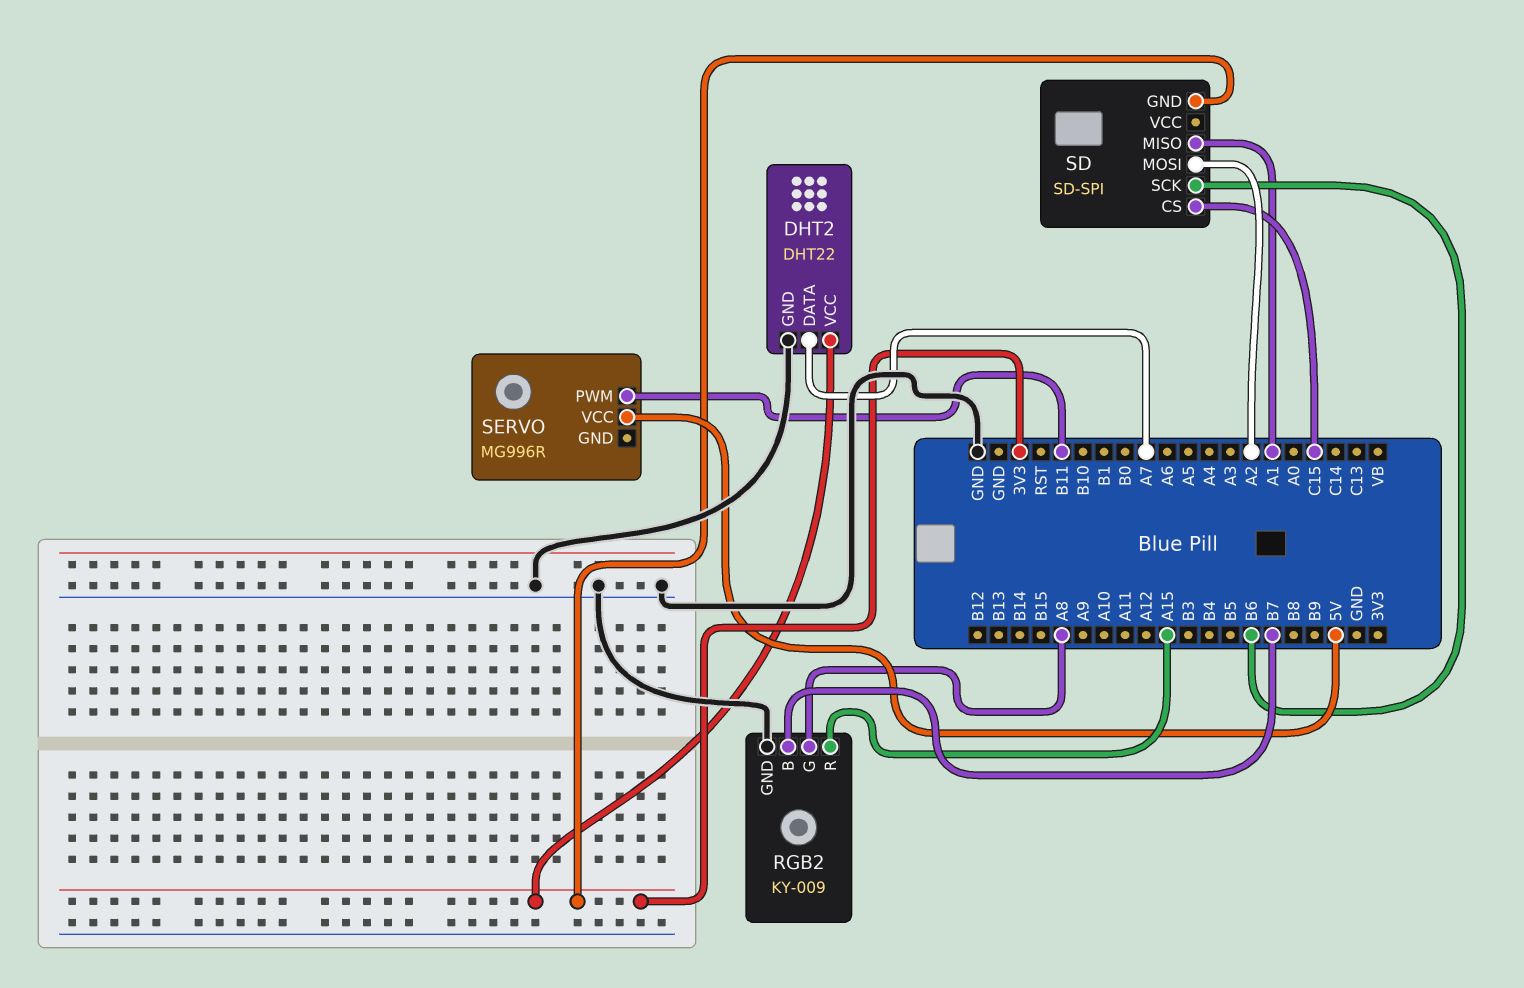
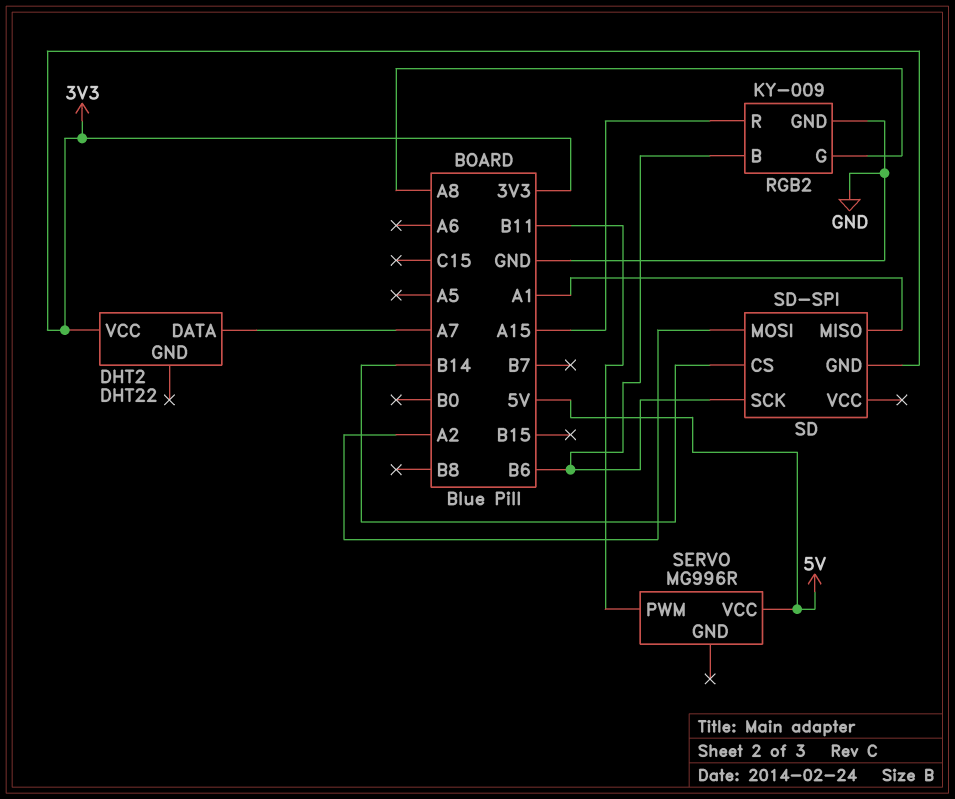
DHT2 pin GND: GND -> none
RGB2 pin B: B7 -> B6
SD pin CS: C15 -> B14

